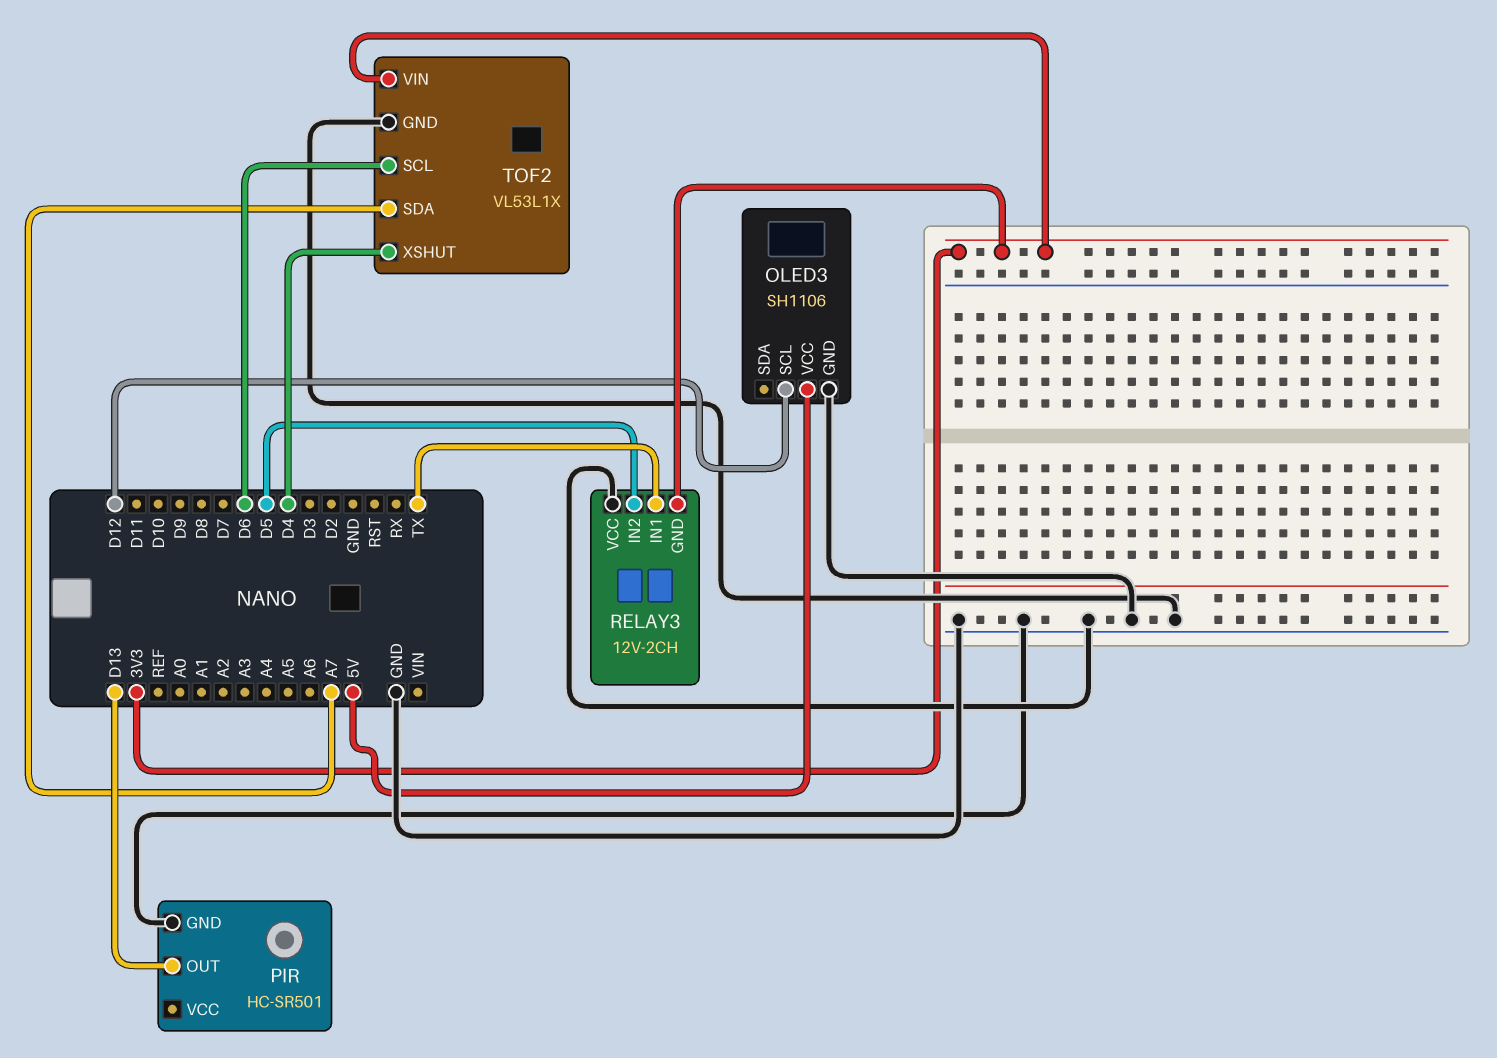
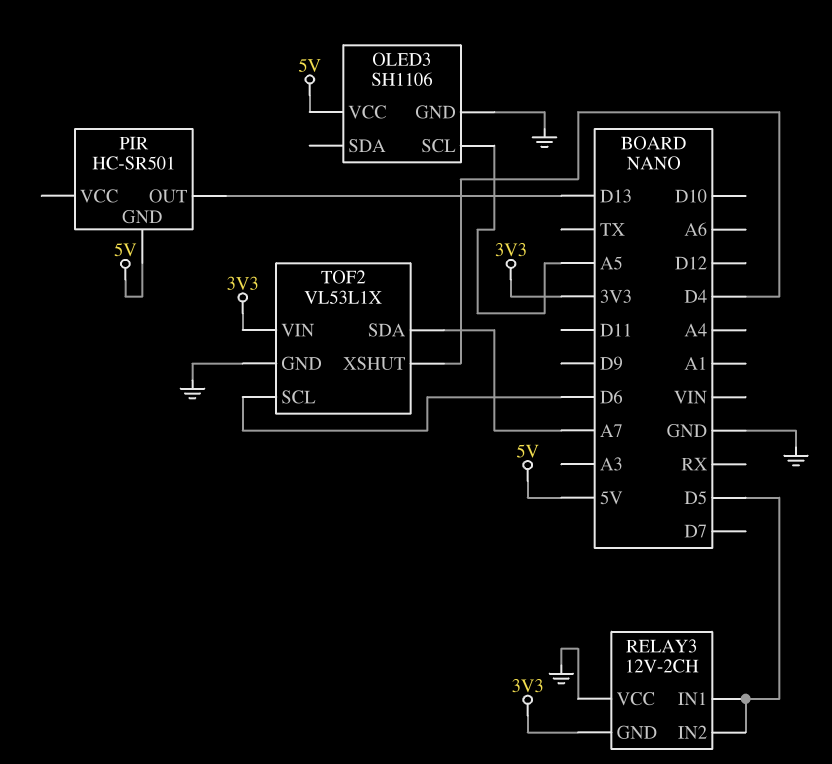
OLED3 pin SCL: D12 -> A5
PIR pin GND: GND -> 5V
RELAY3 pin IN1: TX -> D5

